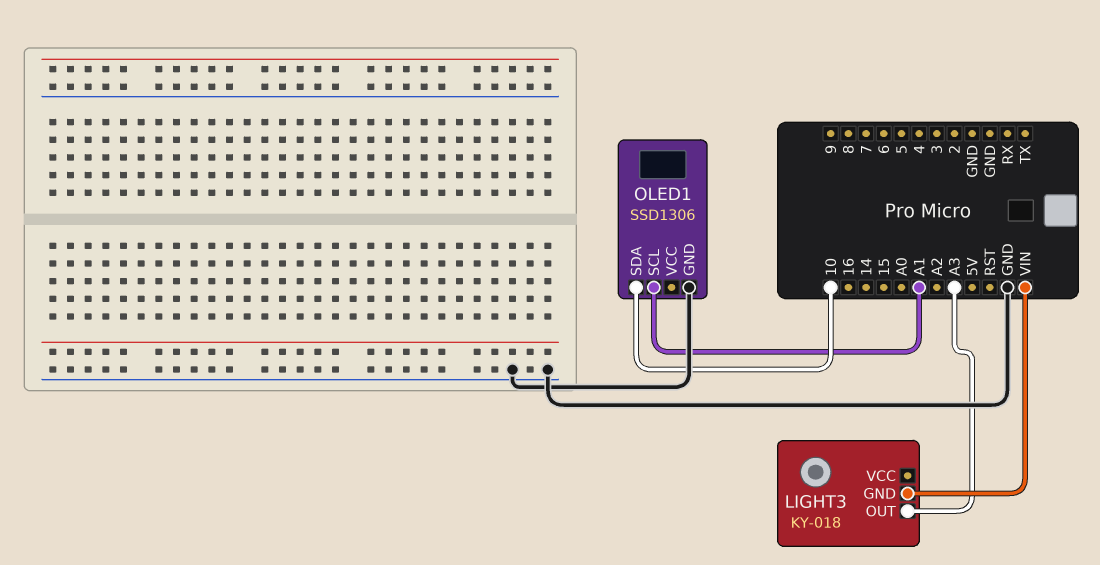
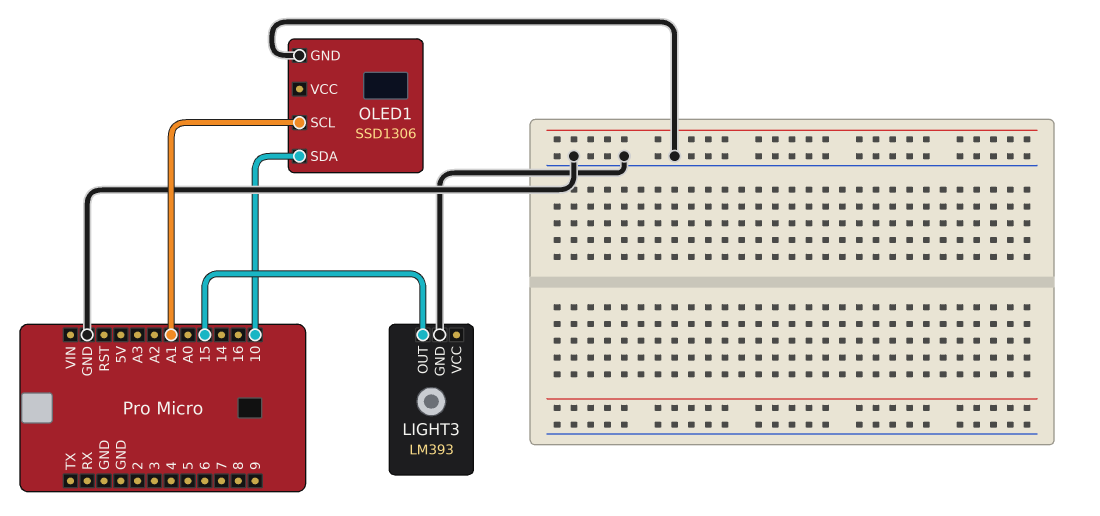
LIGHT3: KY-018 -> LM393
LIGHT3 pin GND: VIN -> GND
LIGHT3 pin OUT: A3 -> 15

